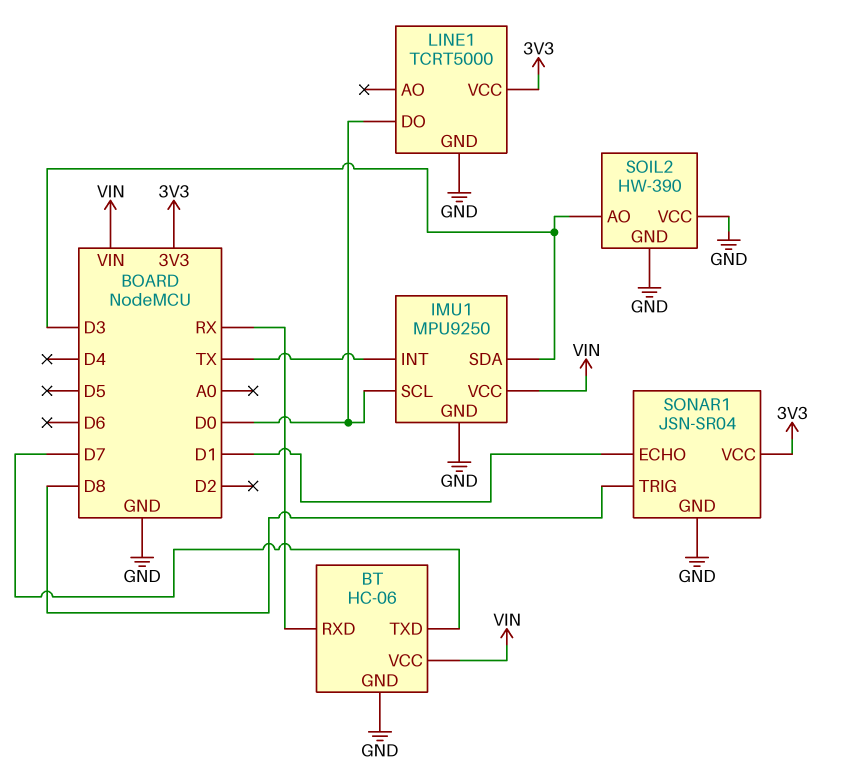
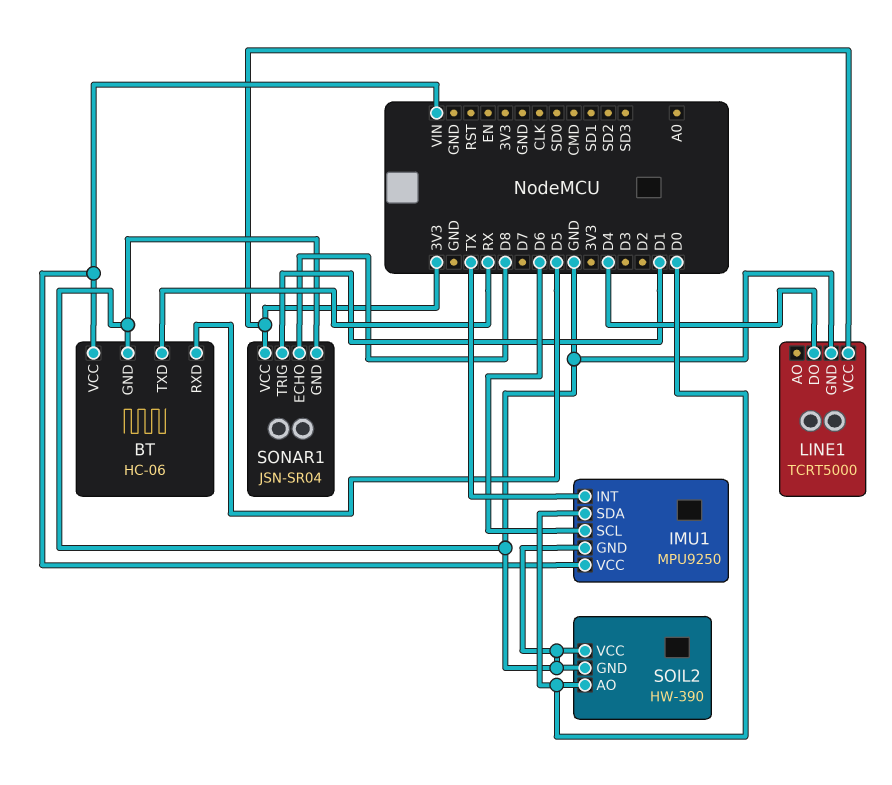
BT pin RXD: RX -> D5
BT pin TXD: D7 -> RX
IMU1 pin SCL: D0 -> D6
IMU1 pin SDA: D3 -> D0
LINE1 pin DO: D0 -> D4
SOIL2 pin AO: D3 -> D0
SONAR1 pin ECHO: D1 -> D8
SONAR1 pin TRIG: D8 -> D1

